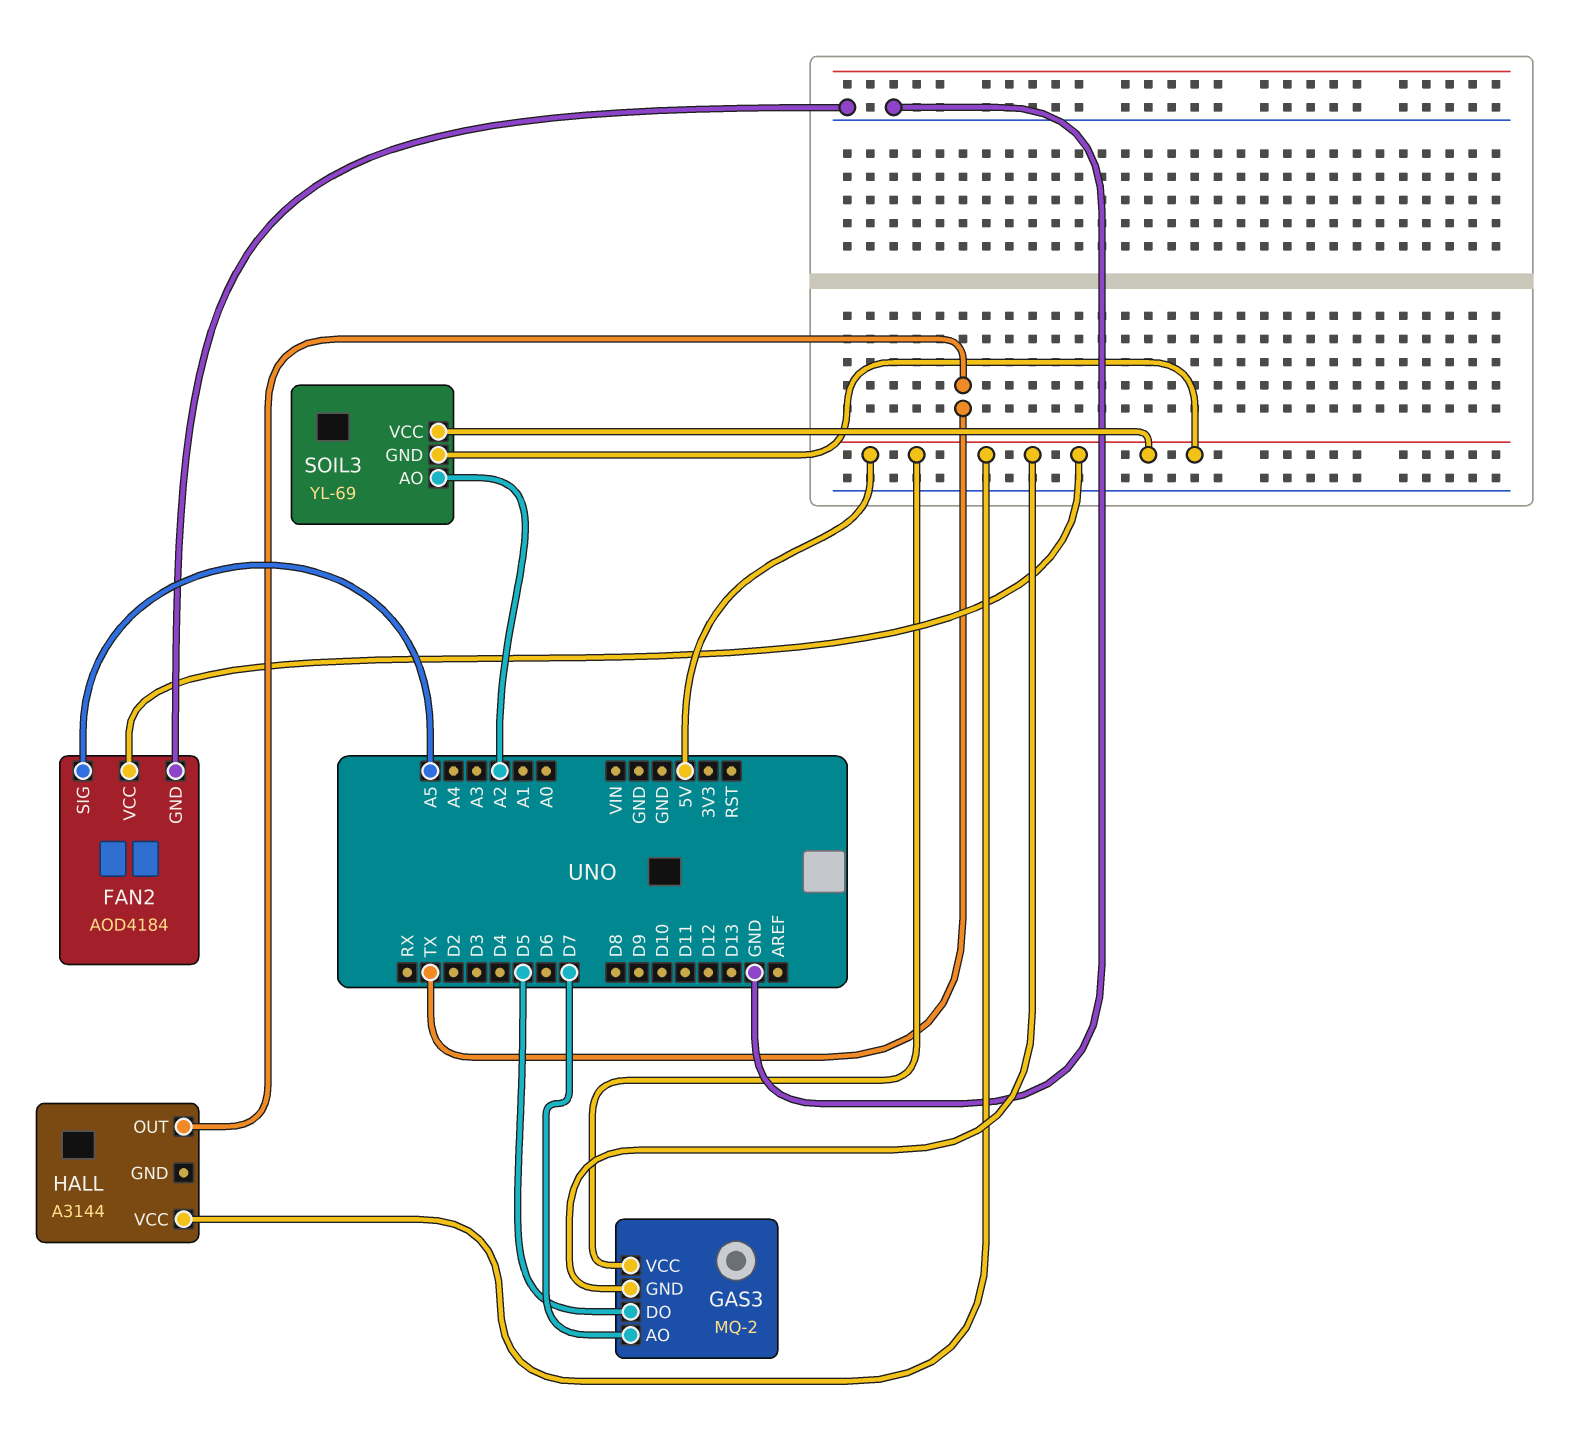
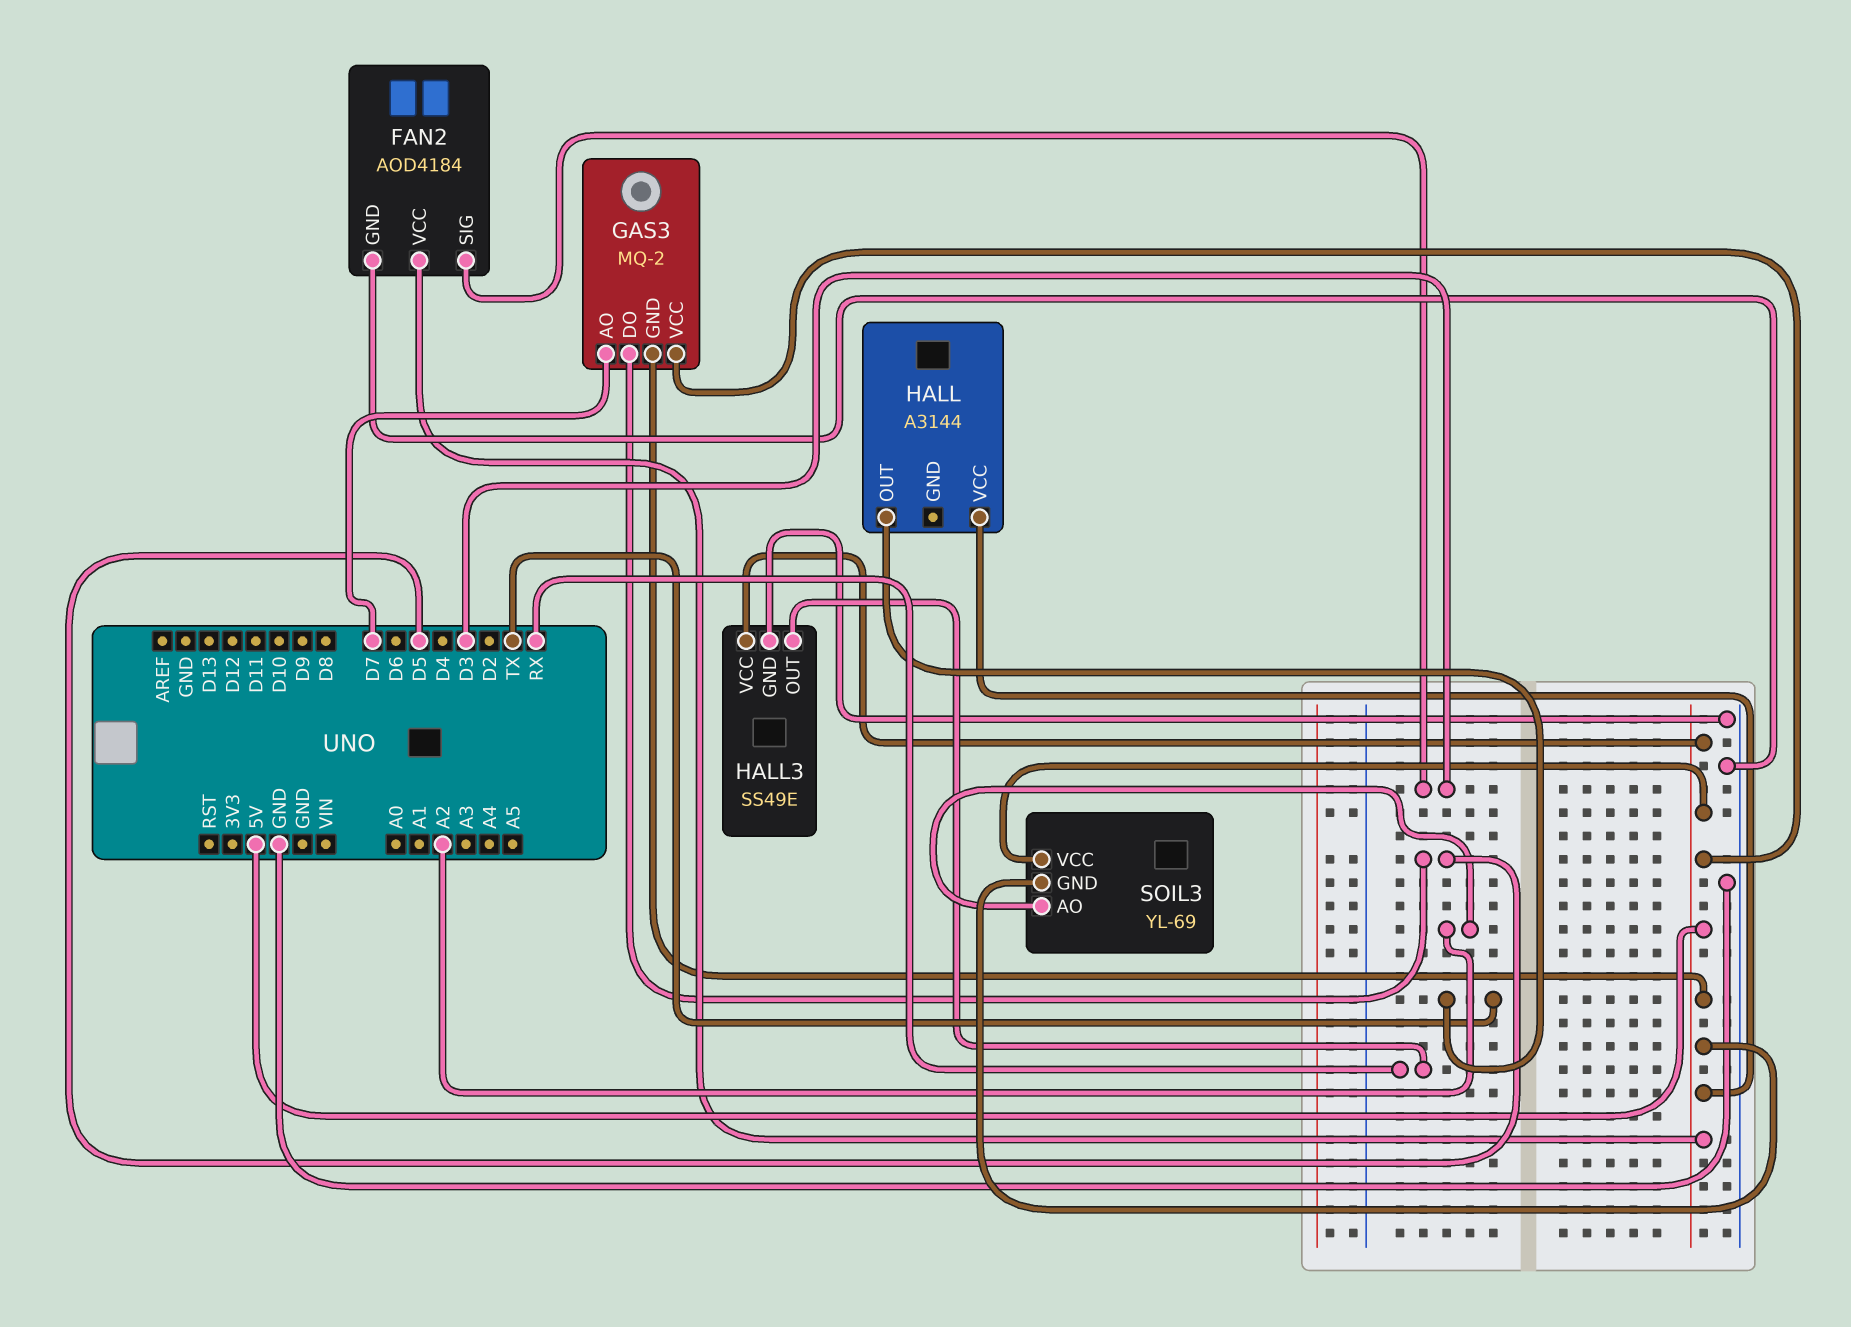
FAN2 pin SIG: A5 -> D3
HALL3: none -> SS49E
HALL3 pin GND: none -> GND
HALL3 pin OUT: none -> RX
HALL3 pin VCC: none -> 5V

